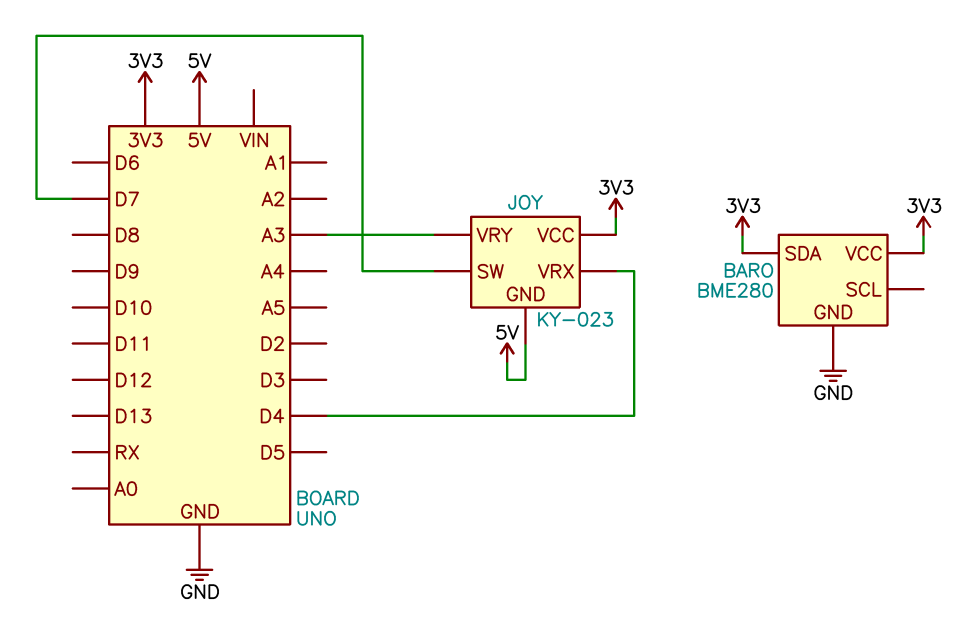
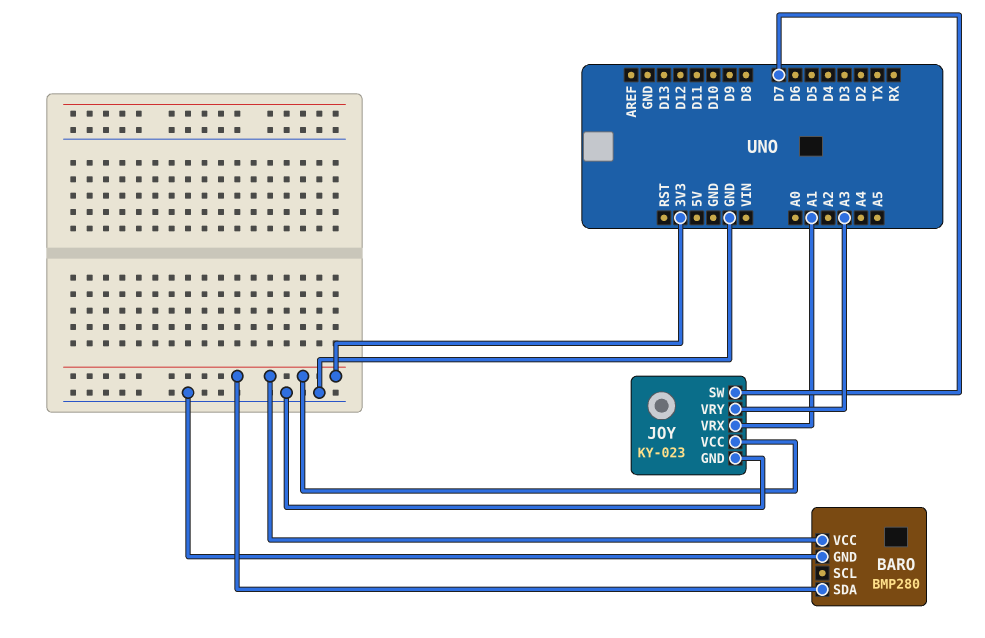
BARO: BME280 -> BMP280
JOY pin GND: 5V -> GND
JOY pin VRX: D4 -> A1

